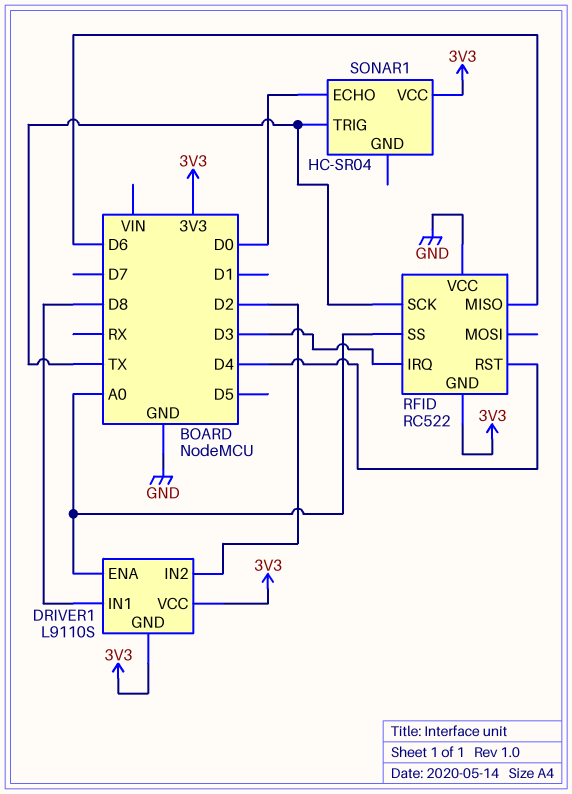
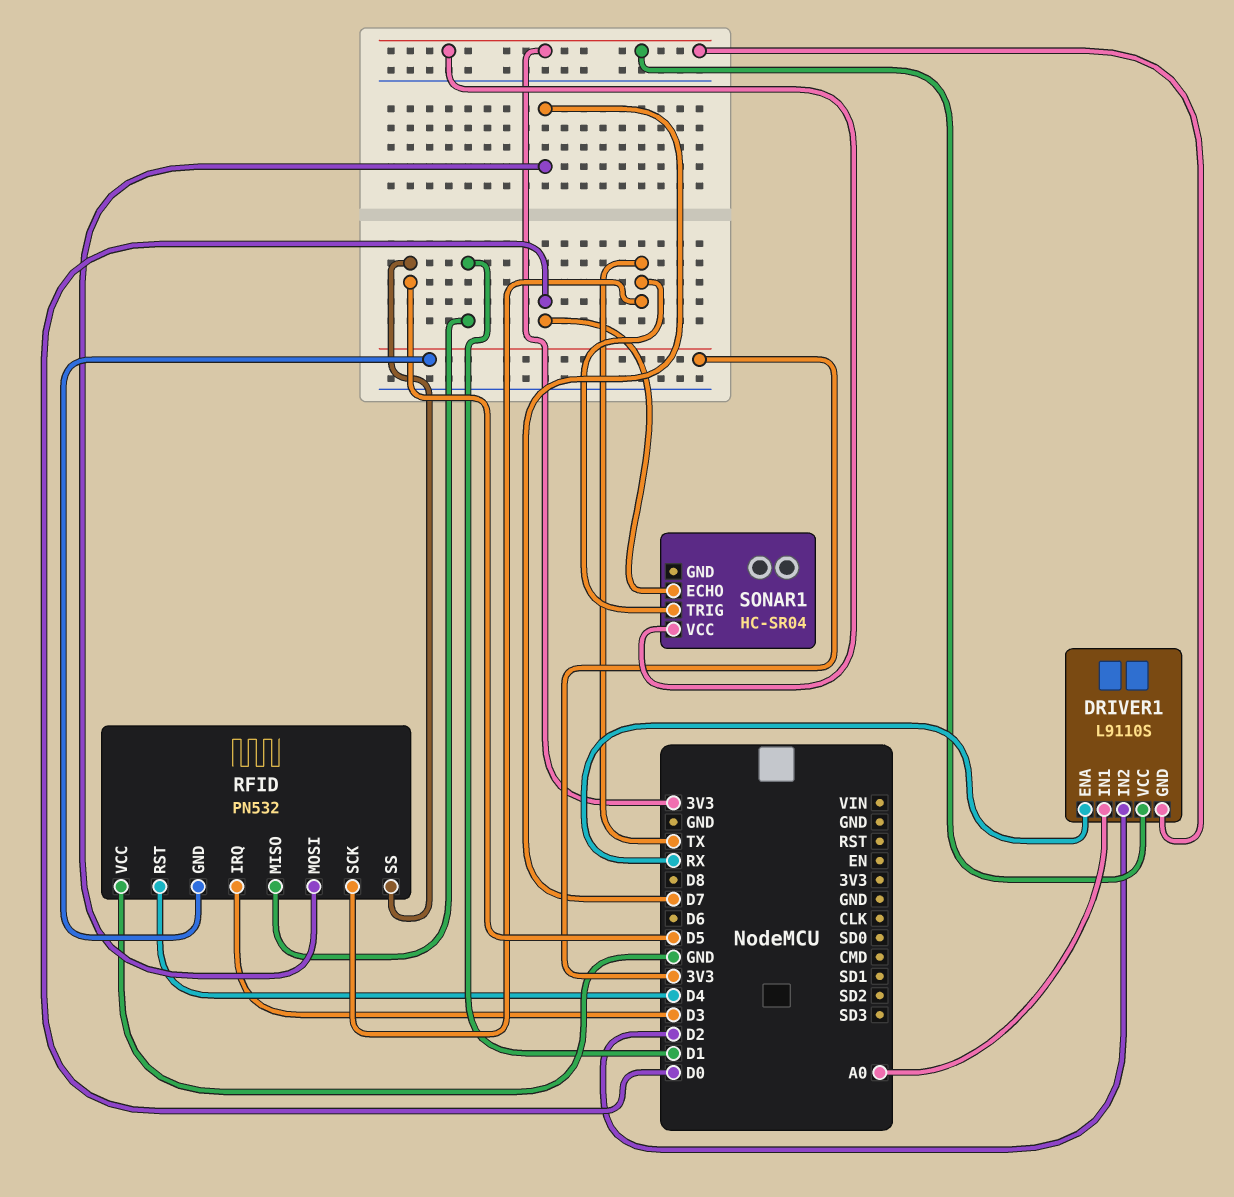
DRIVER1 pin ENA: A0 -> RX
DRIVER1 pin IN1: D8 -> A0
RFID: RC522 -> PN532
RFID pin MISO: D6 -> D1
RFID pin MOSI: none -> D7
RFID pin SS: A0 -> D5

